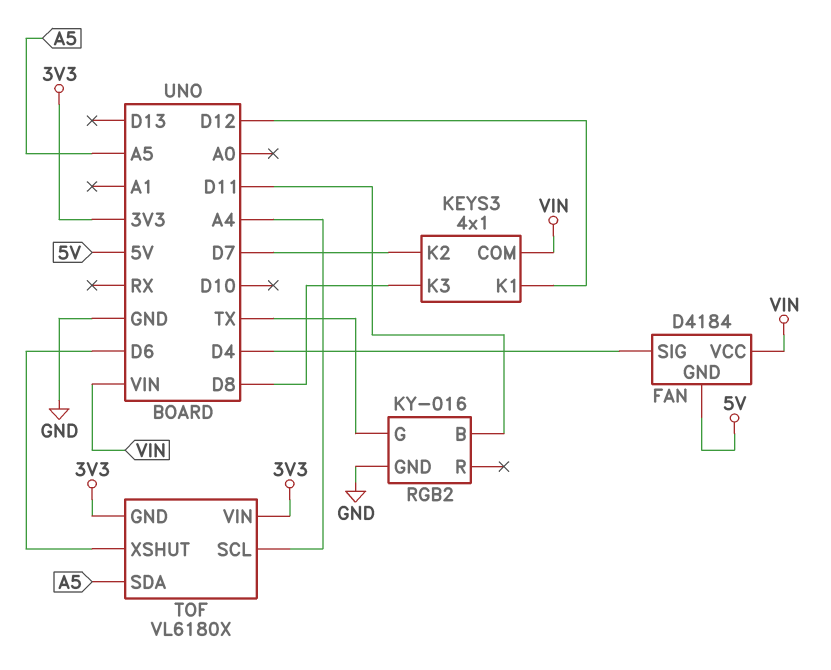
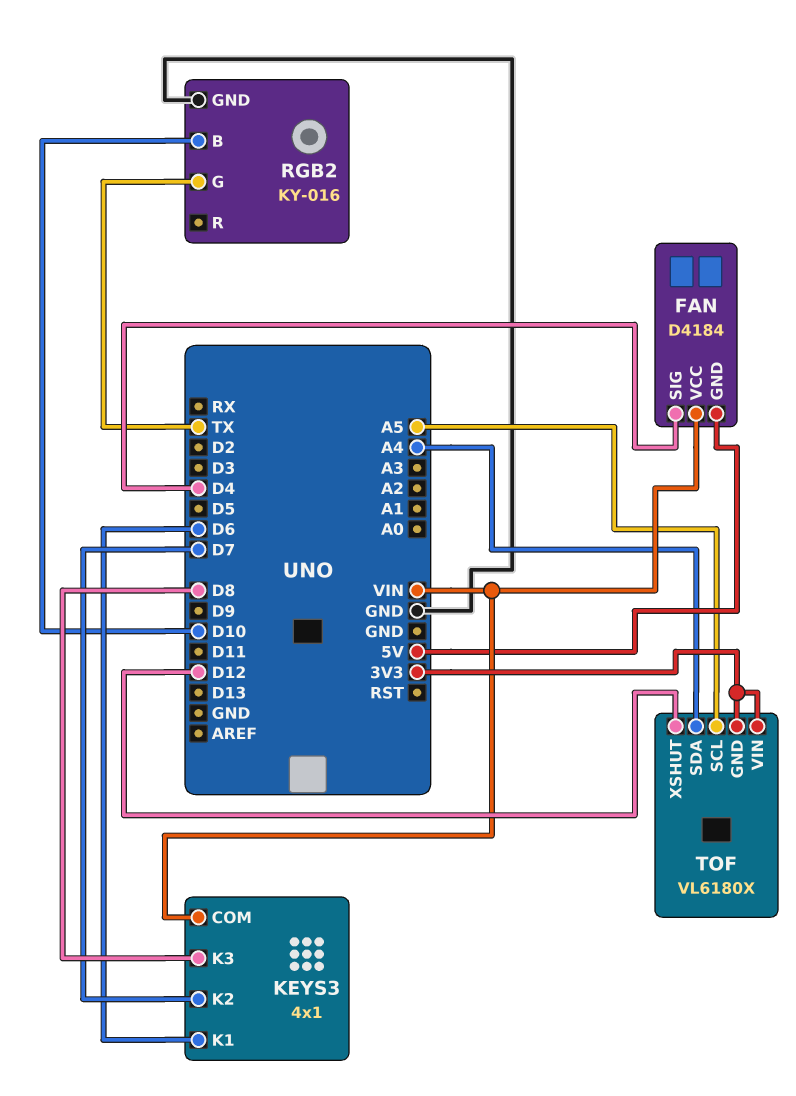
KEYS3 pin K1: D12 -> D6
RGB2 pin B: D11 -> D10
TOF pin SCL: A4 -> A5
TOF pin SDA: A5 -> A4
TOF pin XSHUT: D6 -> D12

